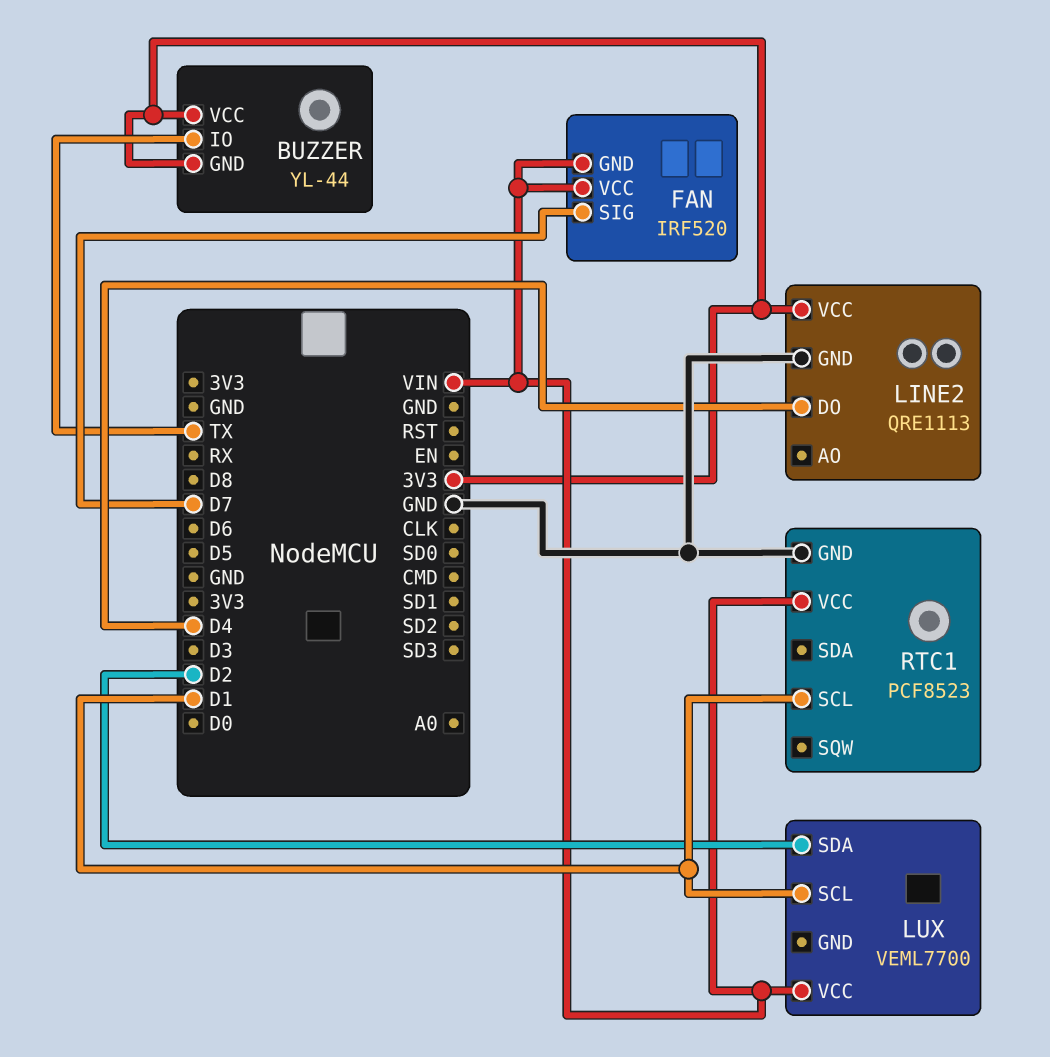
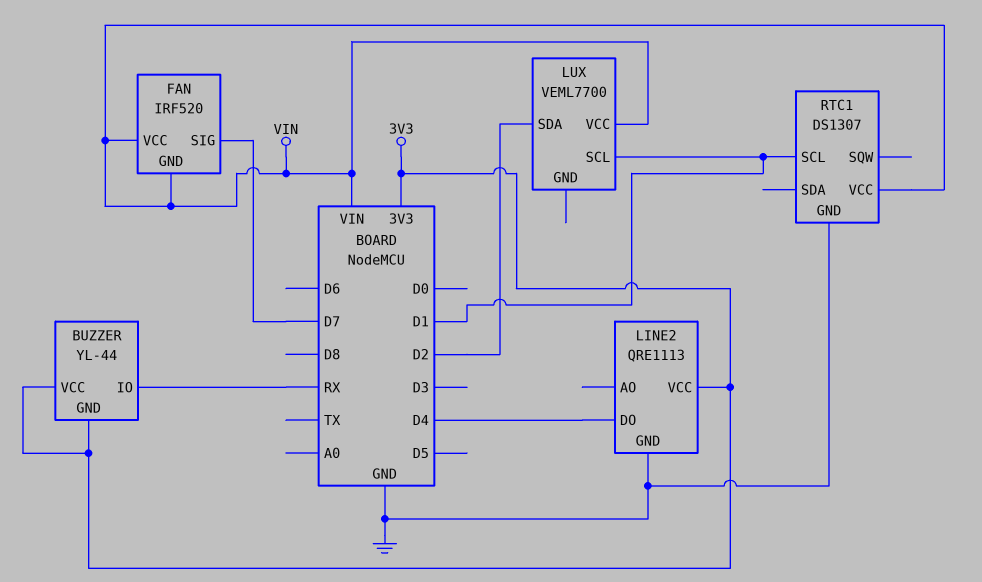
BUZZER pin IO: TX -> RX
RTC1: PCF8523 -> DS1307

